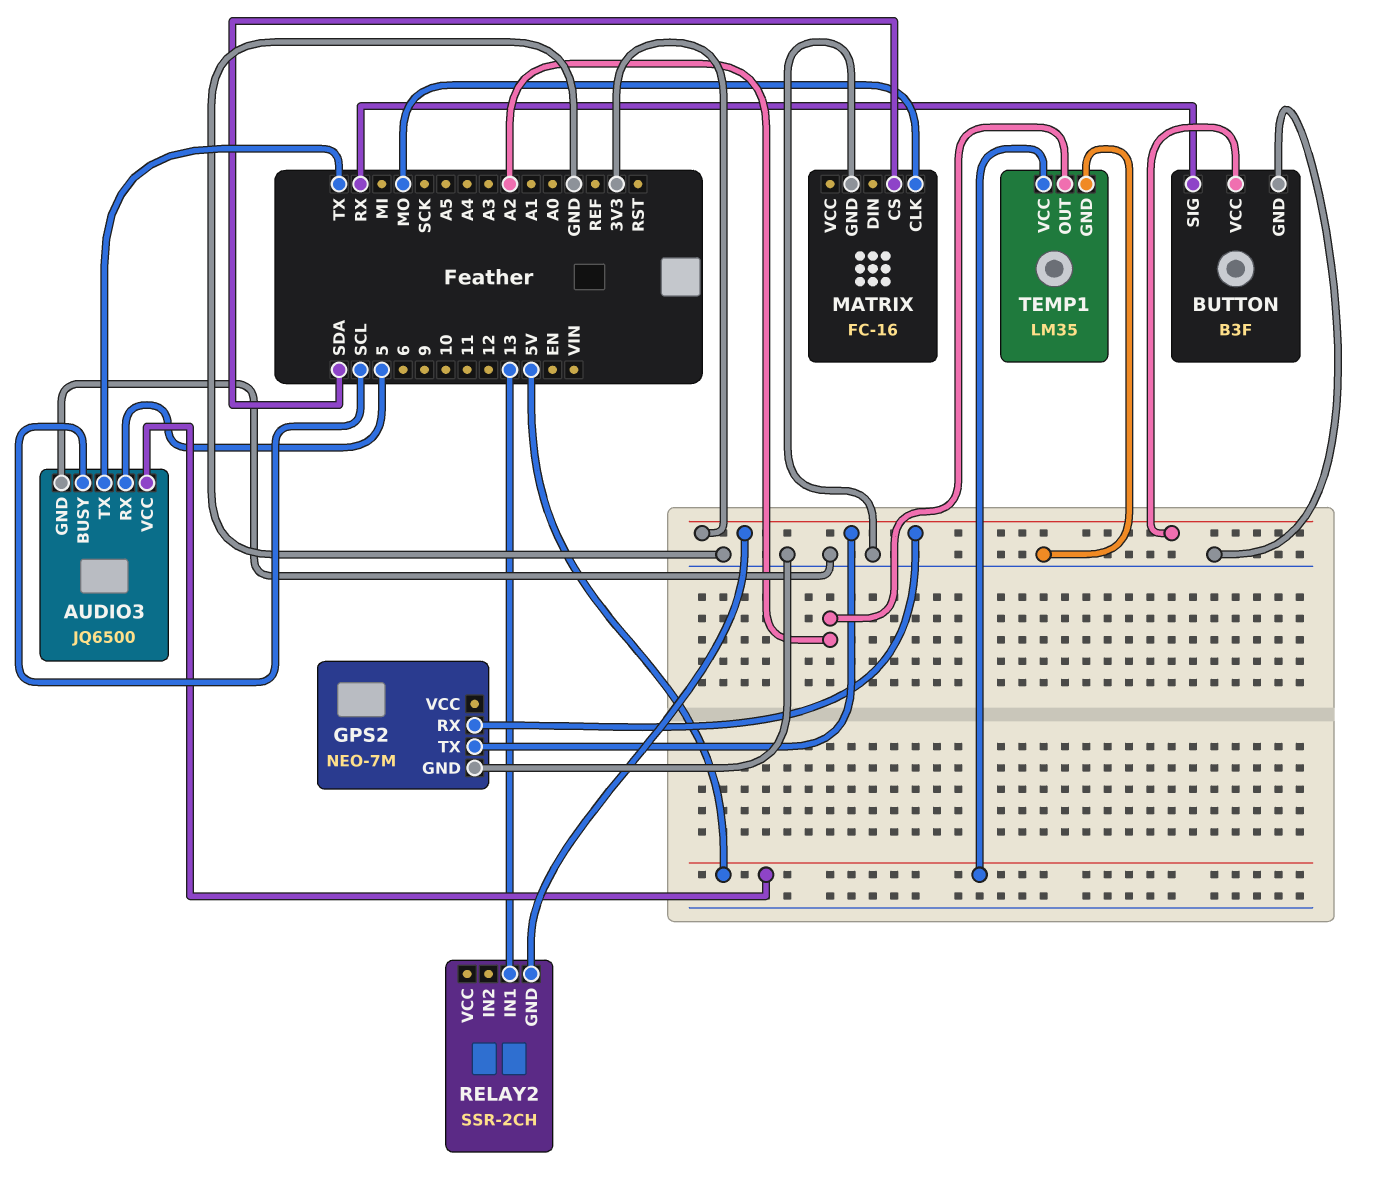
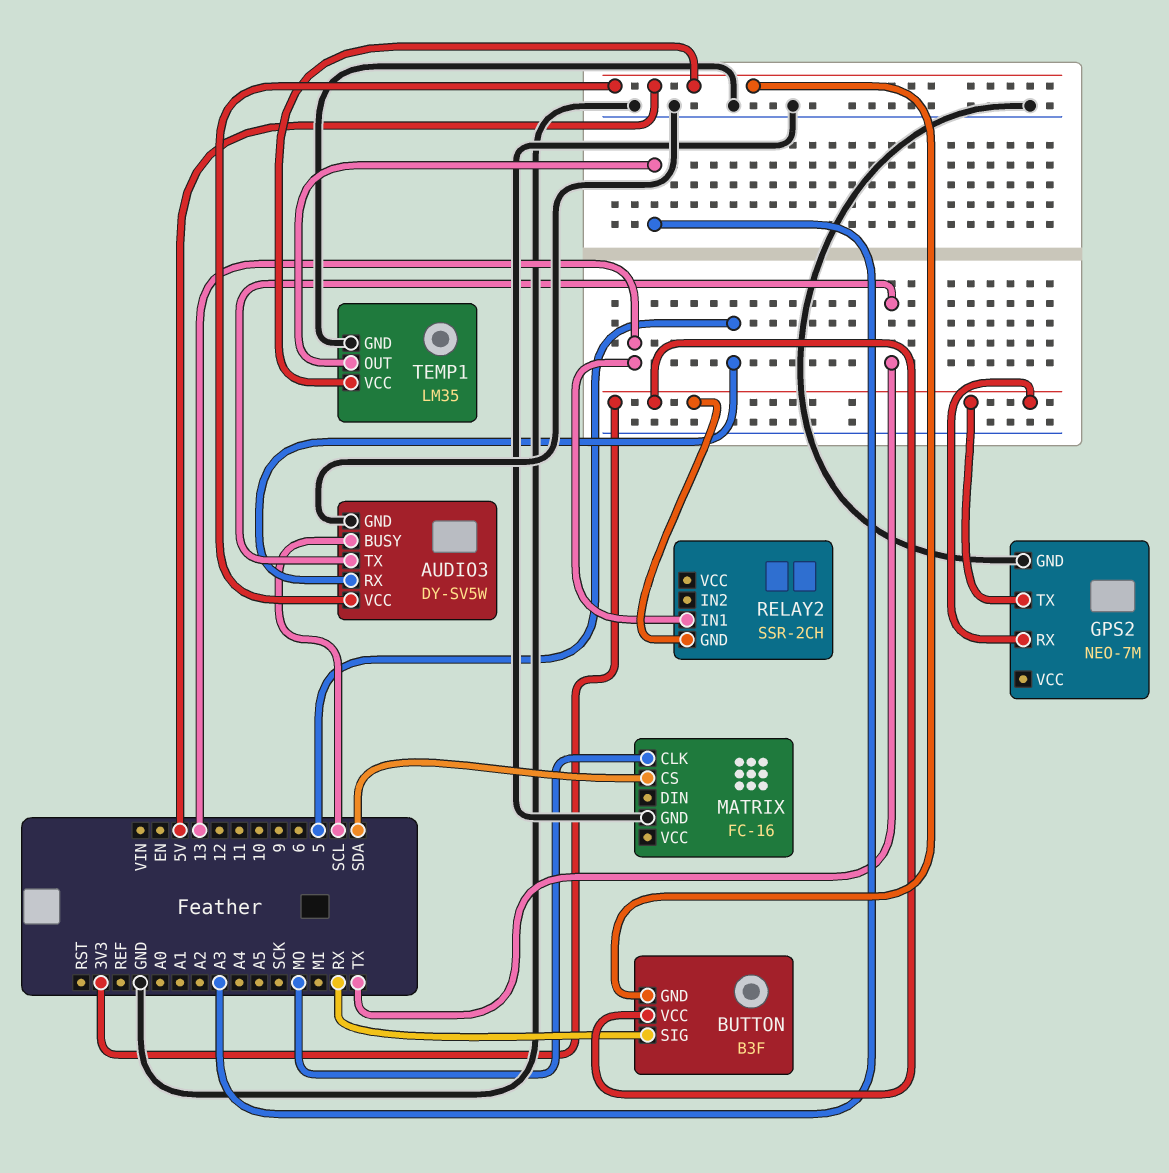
AUDIO3: JQ6500 -> DY-SV5W
BUTTON pin GND: GND -> 5V
TEMP1 pin OUT: A2 -> A3

